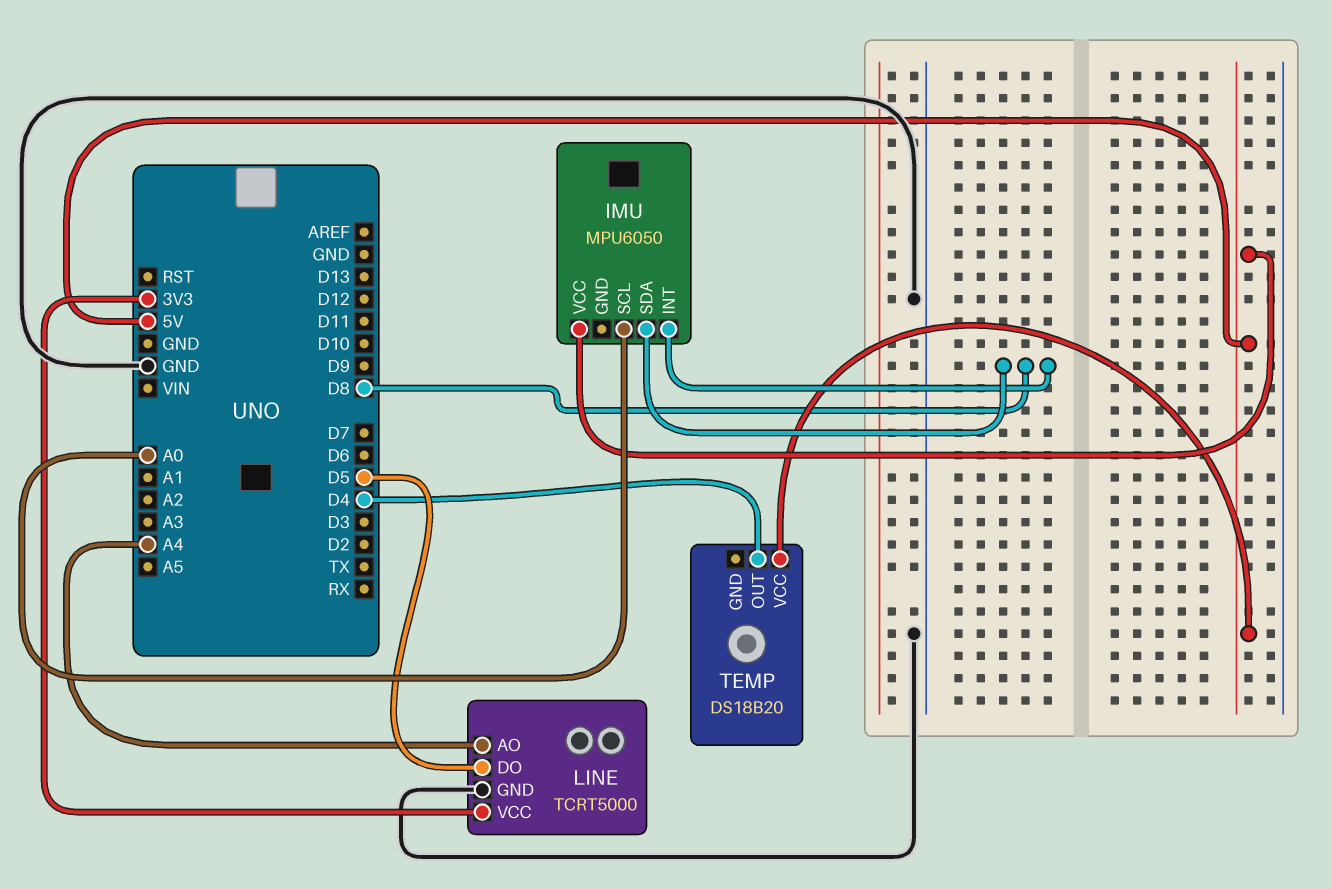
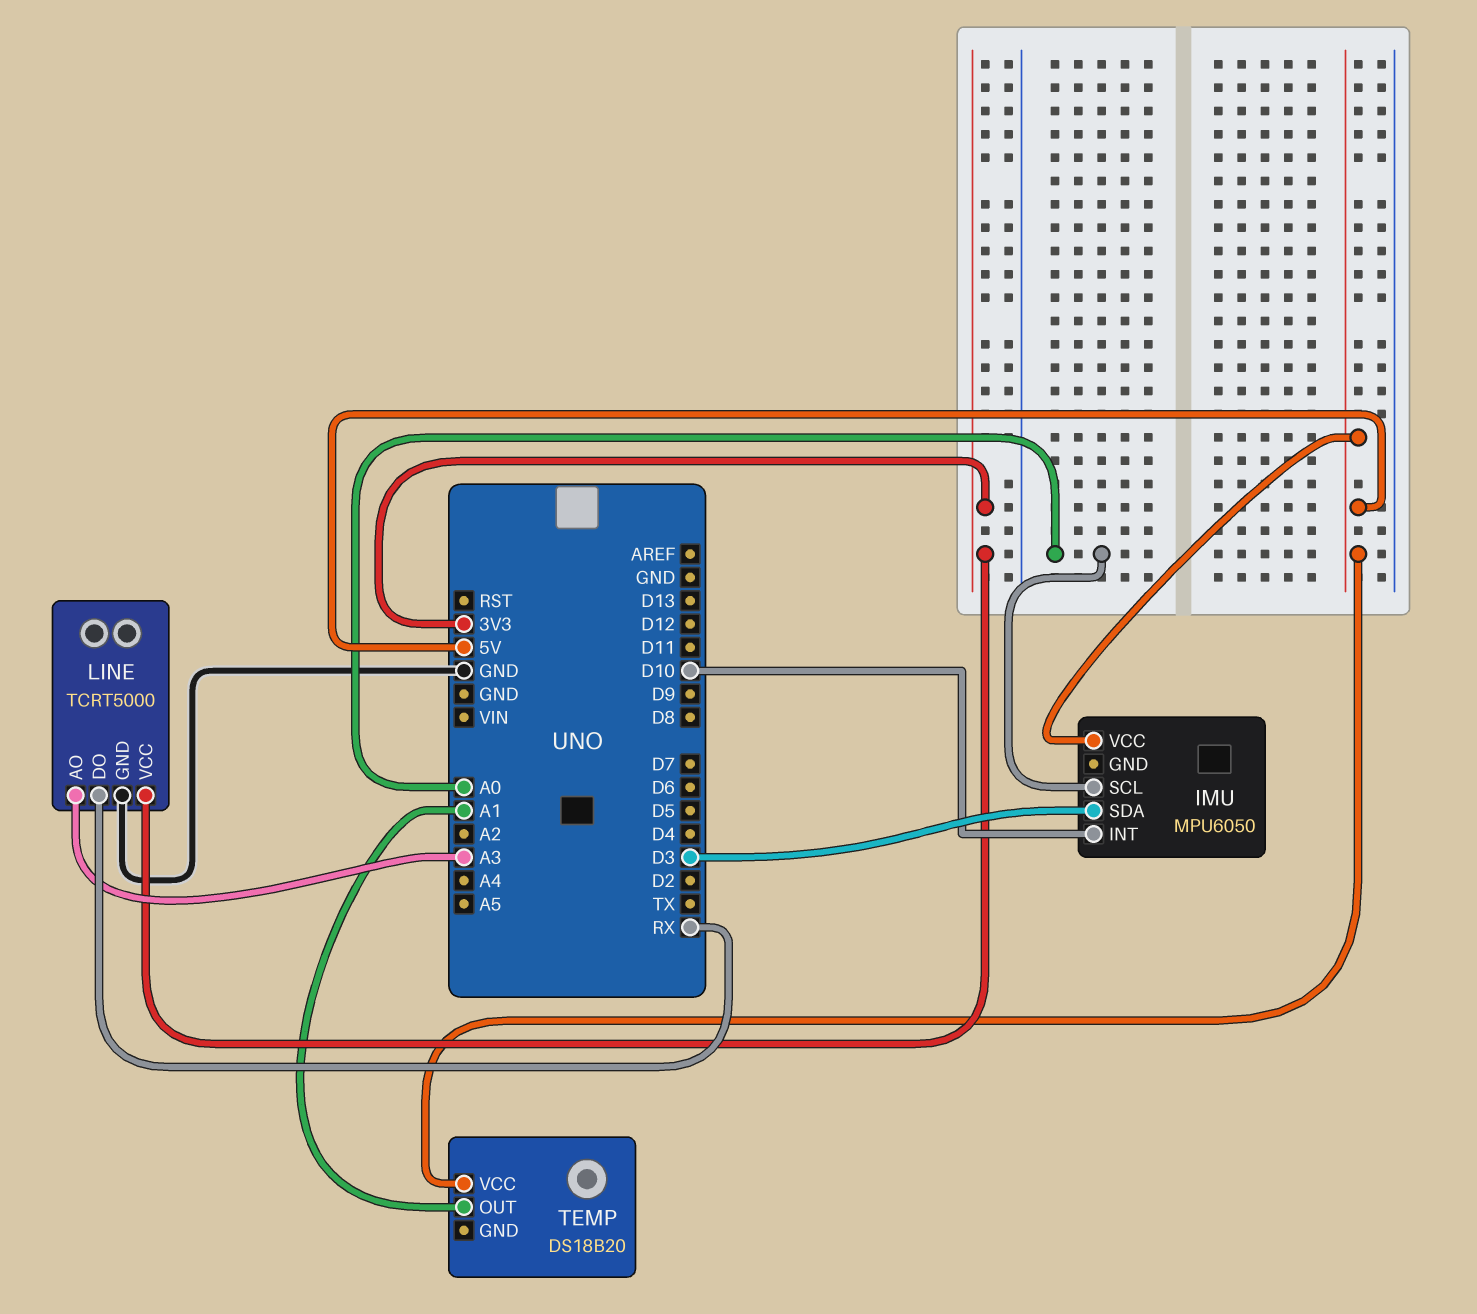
IMU pin INT: D8 -> D10
IMU pin SDA: D8 -> D3
LINE pin AO: A4 -> A3
LINE pin DO: D5 -> RX
TEMP pin OUT: D4 -> A1

